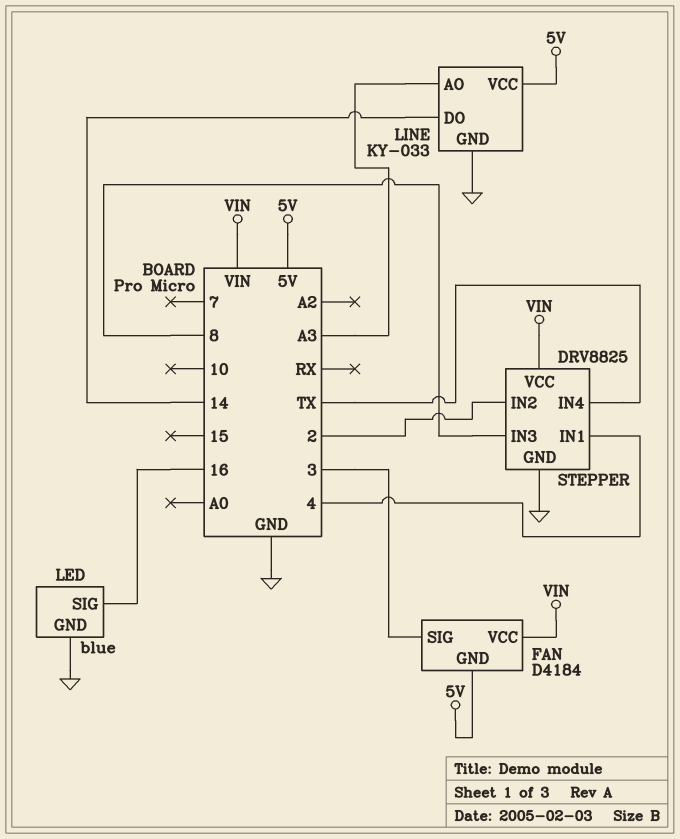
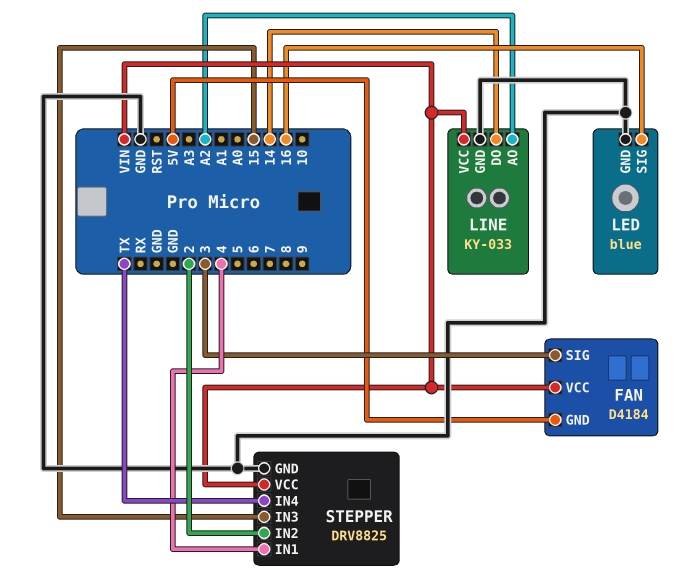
LINE pin AO: A3 -> A2
LINE pin VCC: 5V -> VIN
STEPPER pin IN3: 8 -> 15

